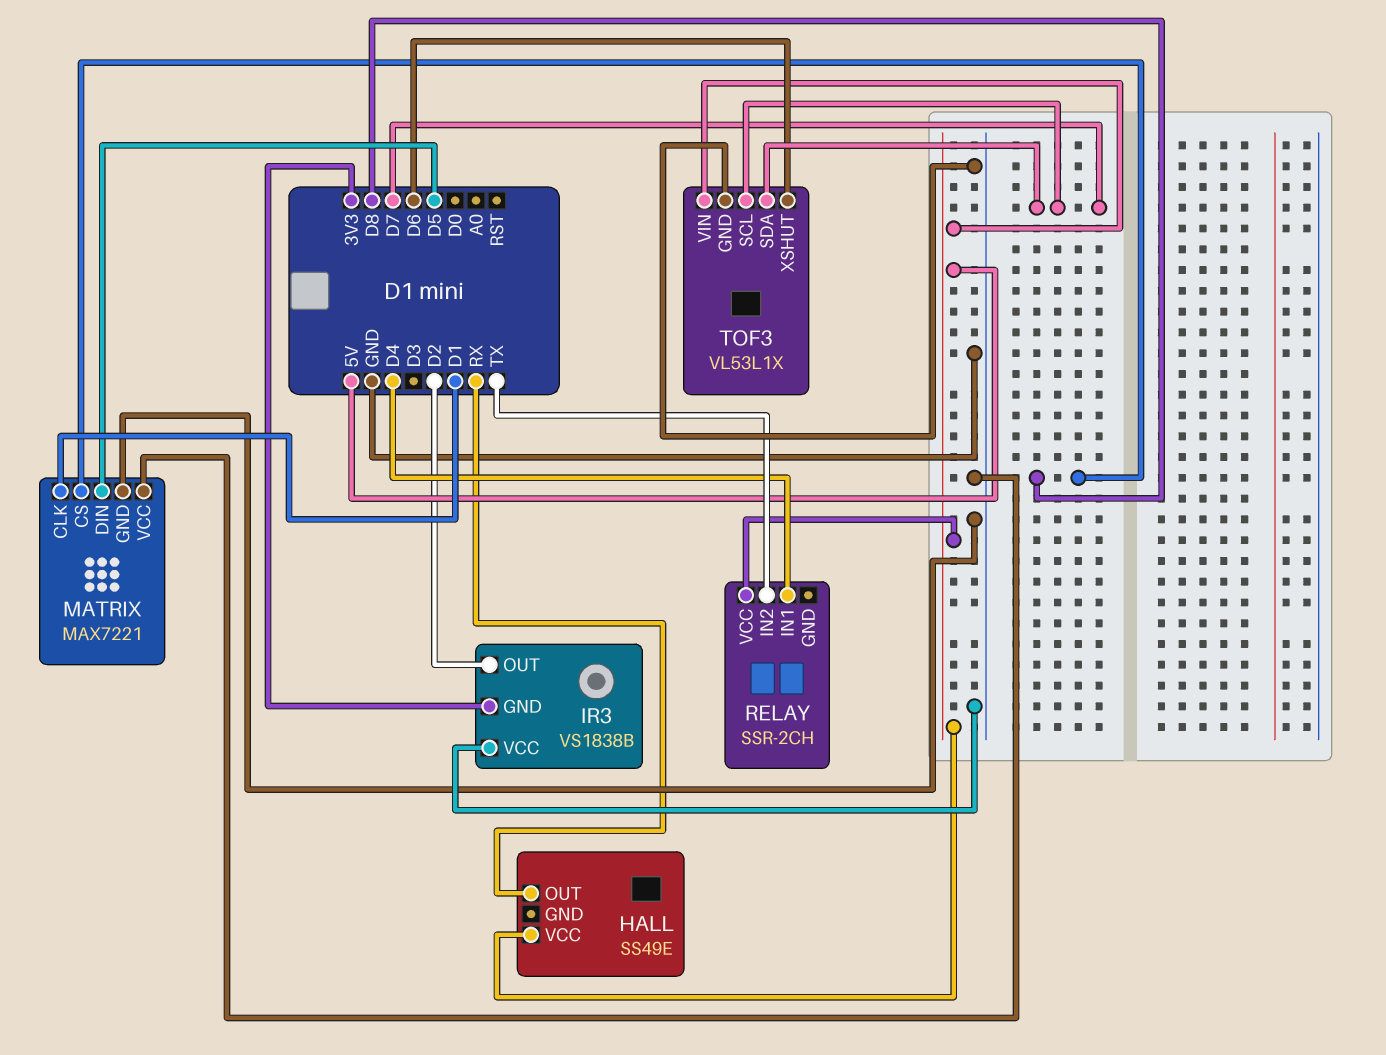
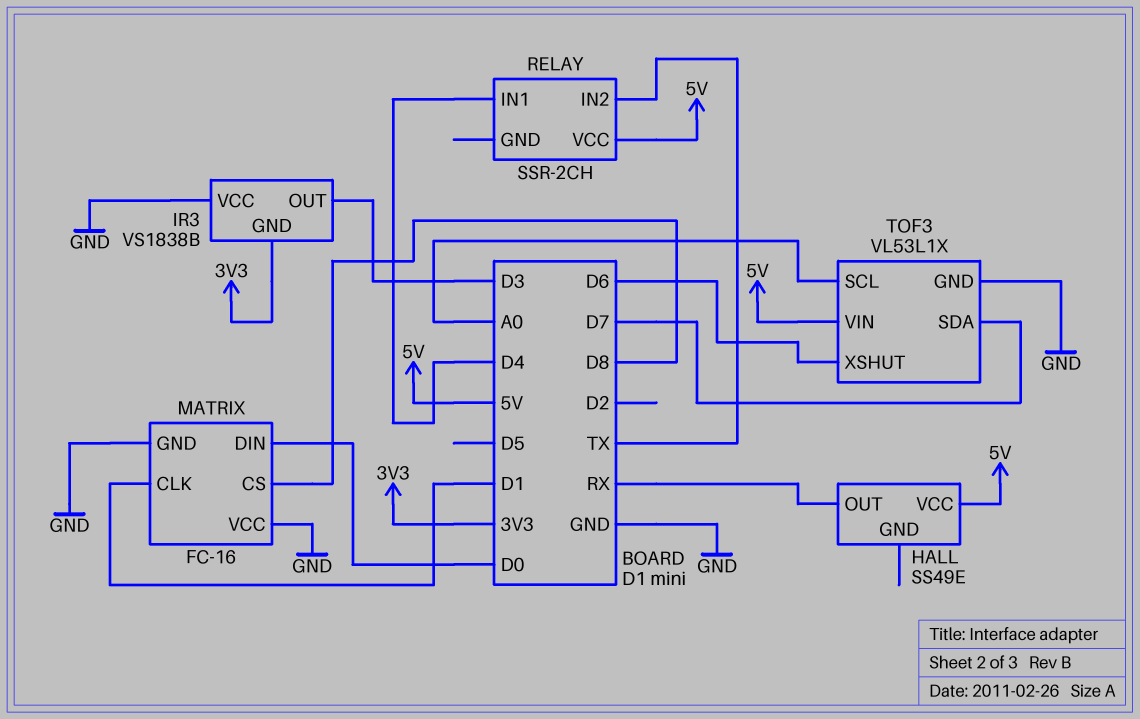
IR3 pin OUT: D2 -> D3
MATRIX: MAX7221 -> FC-16
MATRIX pin DIN: D5 -> D0
TOF3 pin SCL: D7 -> A0

